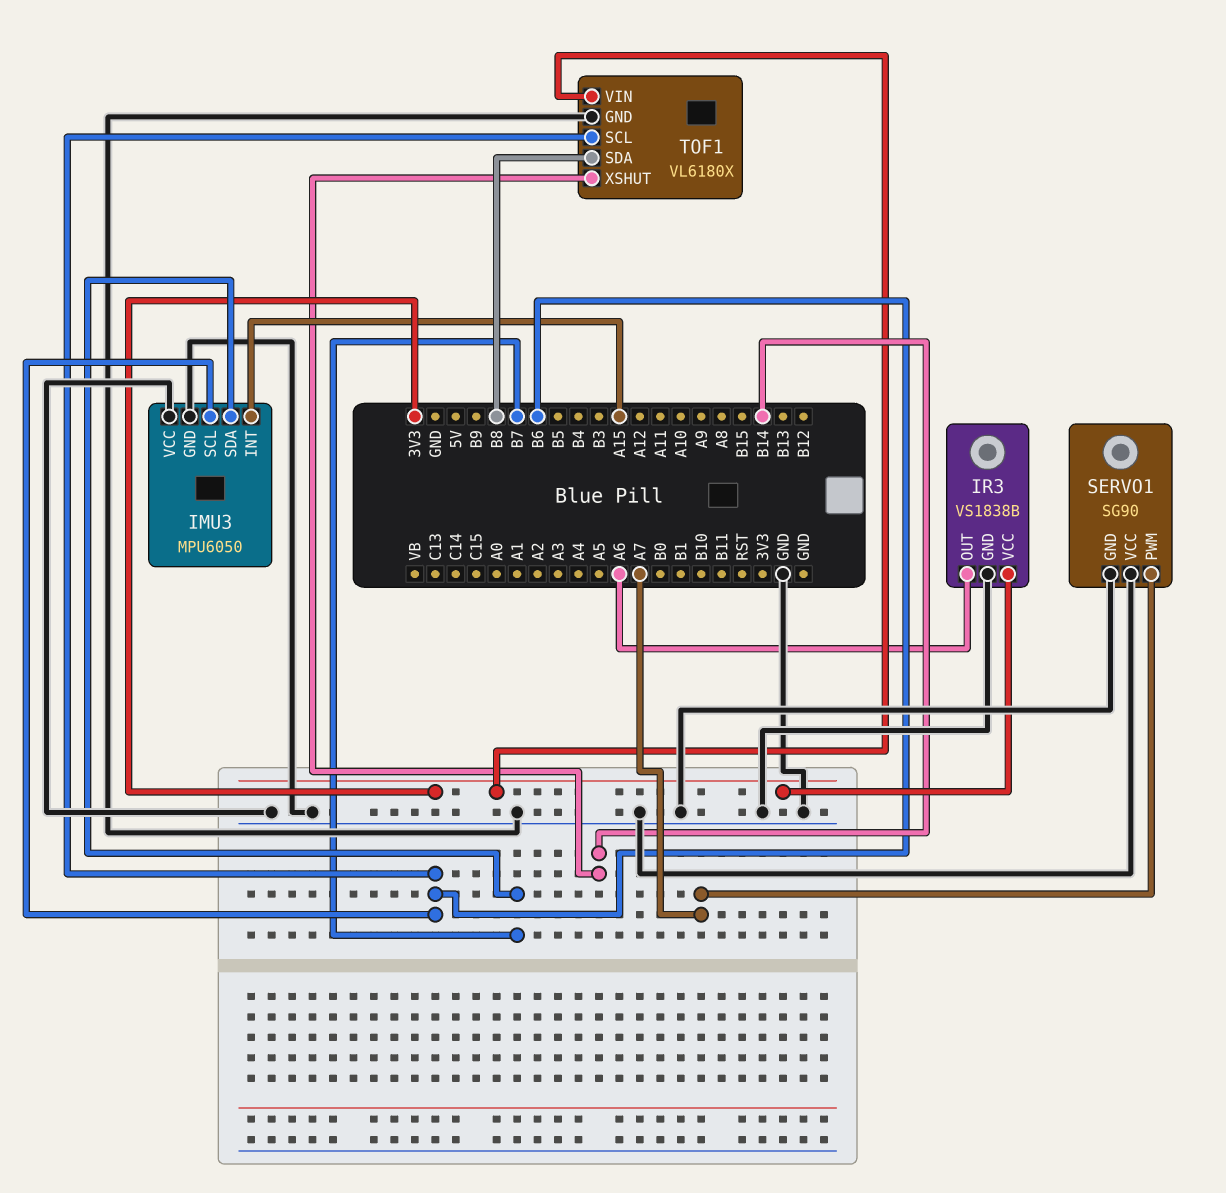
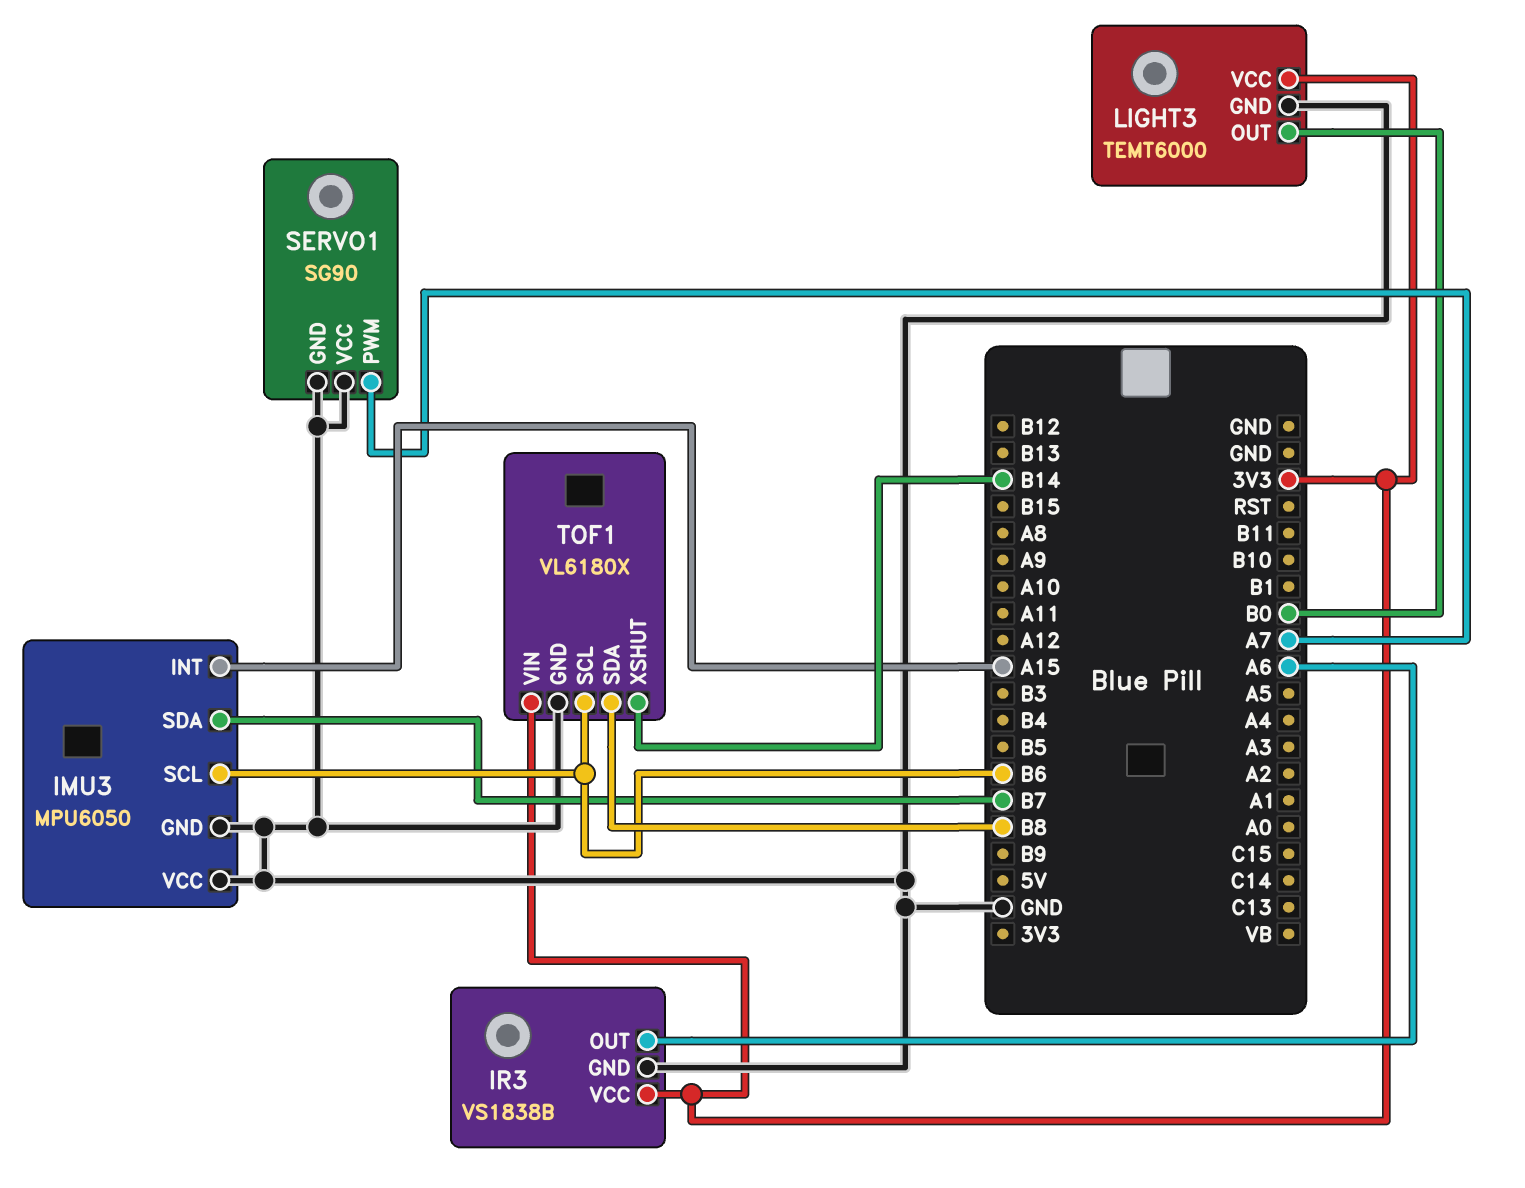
LIGHT3: none -> TEMT6000
LIGHT3 pin GND: none -> GND
LIGHT3 pin OUT: none -> B0
LIGHT3 pin VCC: none -> 3V3

